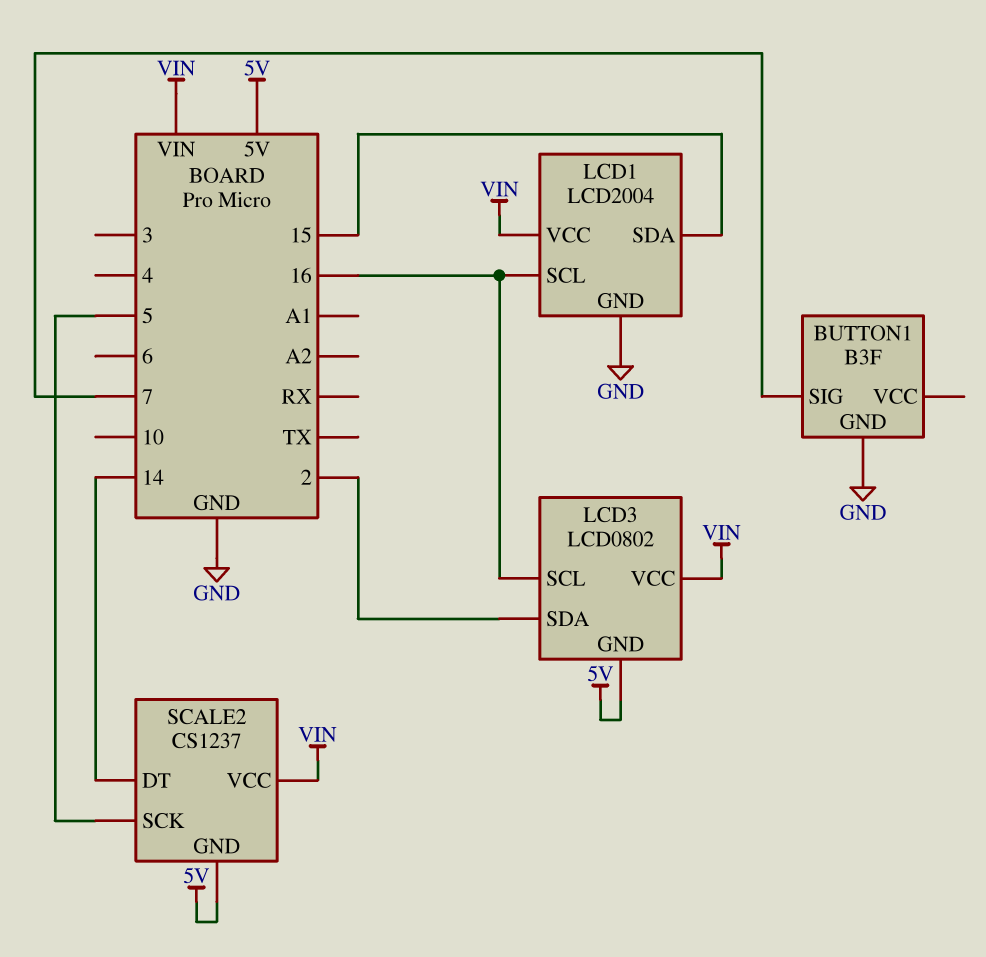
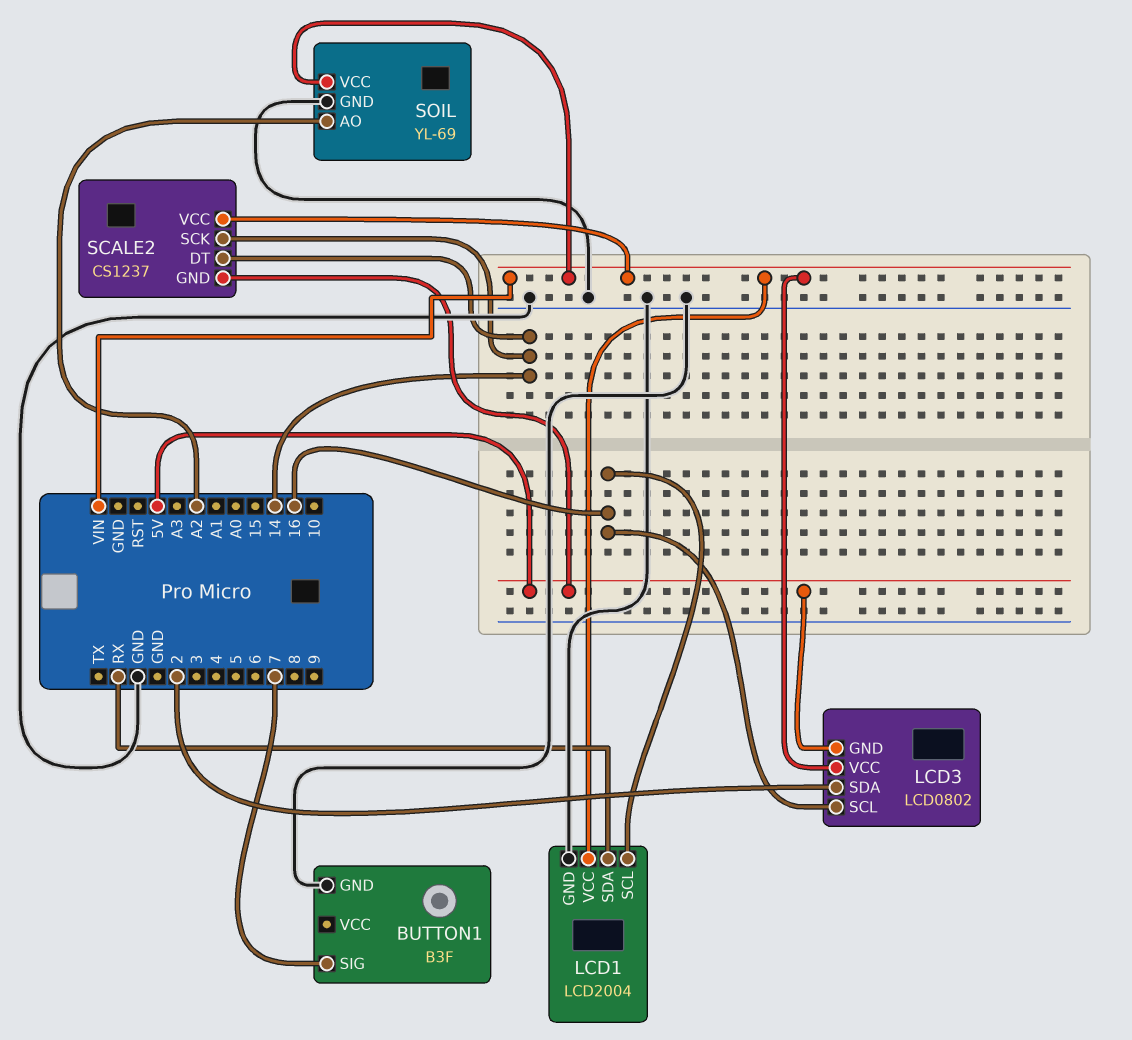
LCD1 pin SDA: 15 -> RX
SCALE2 pin SCK: 5 -> 14
SOIL: none -> YL-69
SOIL pin AO: none -> A2
SOIL pin GND: none -> GND
SOIL pin VCC: none -> VIN

